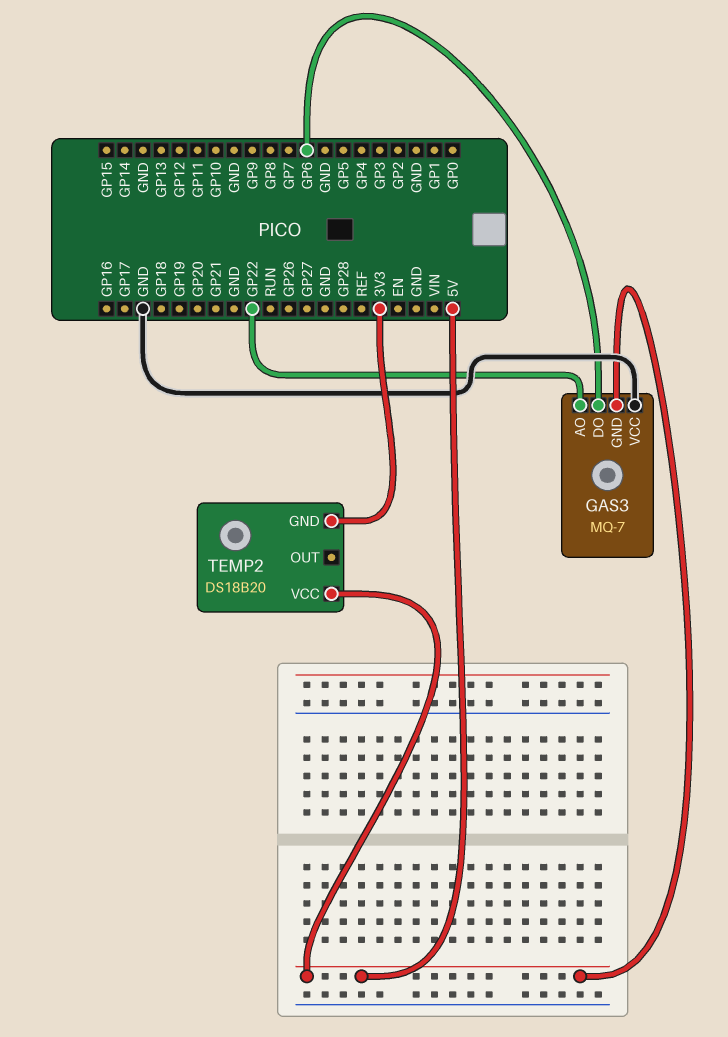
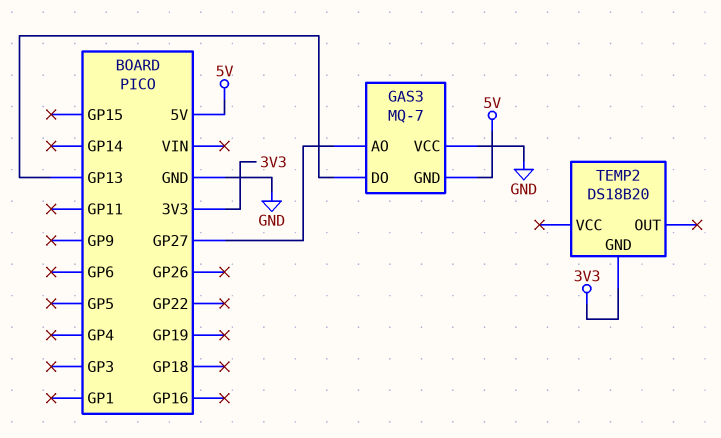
GAS3 pin AO: GP22 -> GP27
GAS3 pin DO: GP6 -> GP13
TEMP2 pin VCC: 5V -> none

